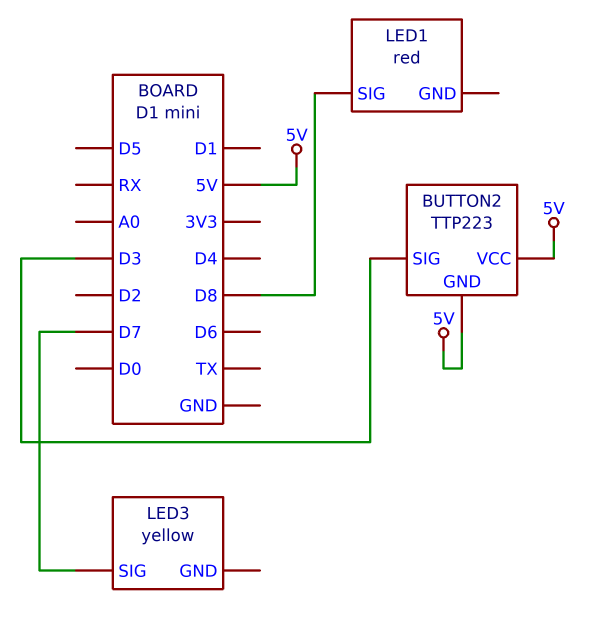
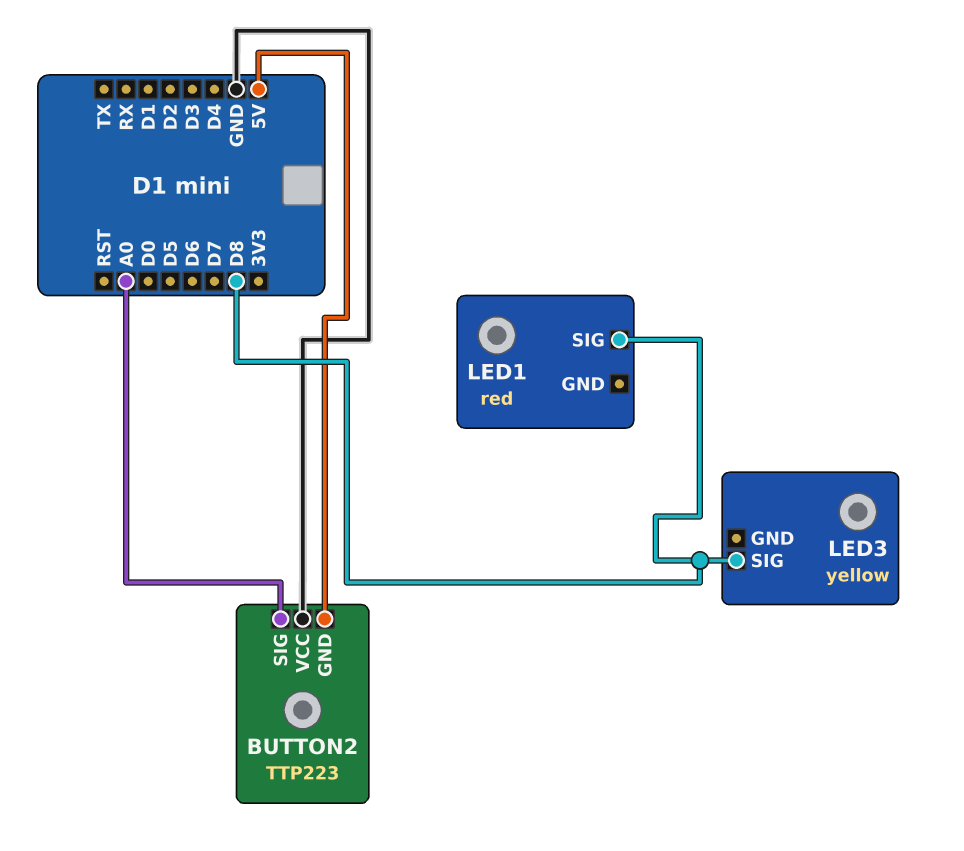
BUTTON2 pin SIG: D3 -> A0
BUTTON2 pin VCC: 5V -> GND
LED3 pin SIG: D7 -> D8

